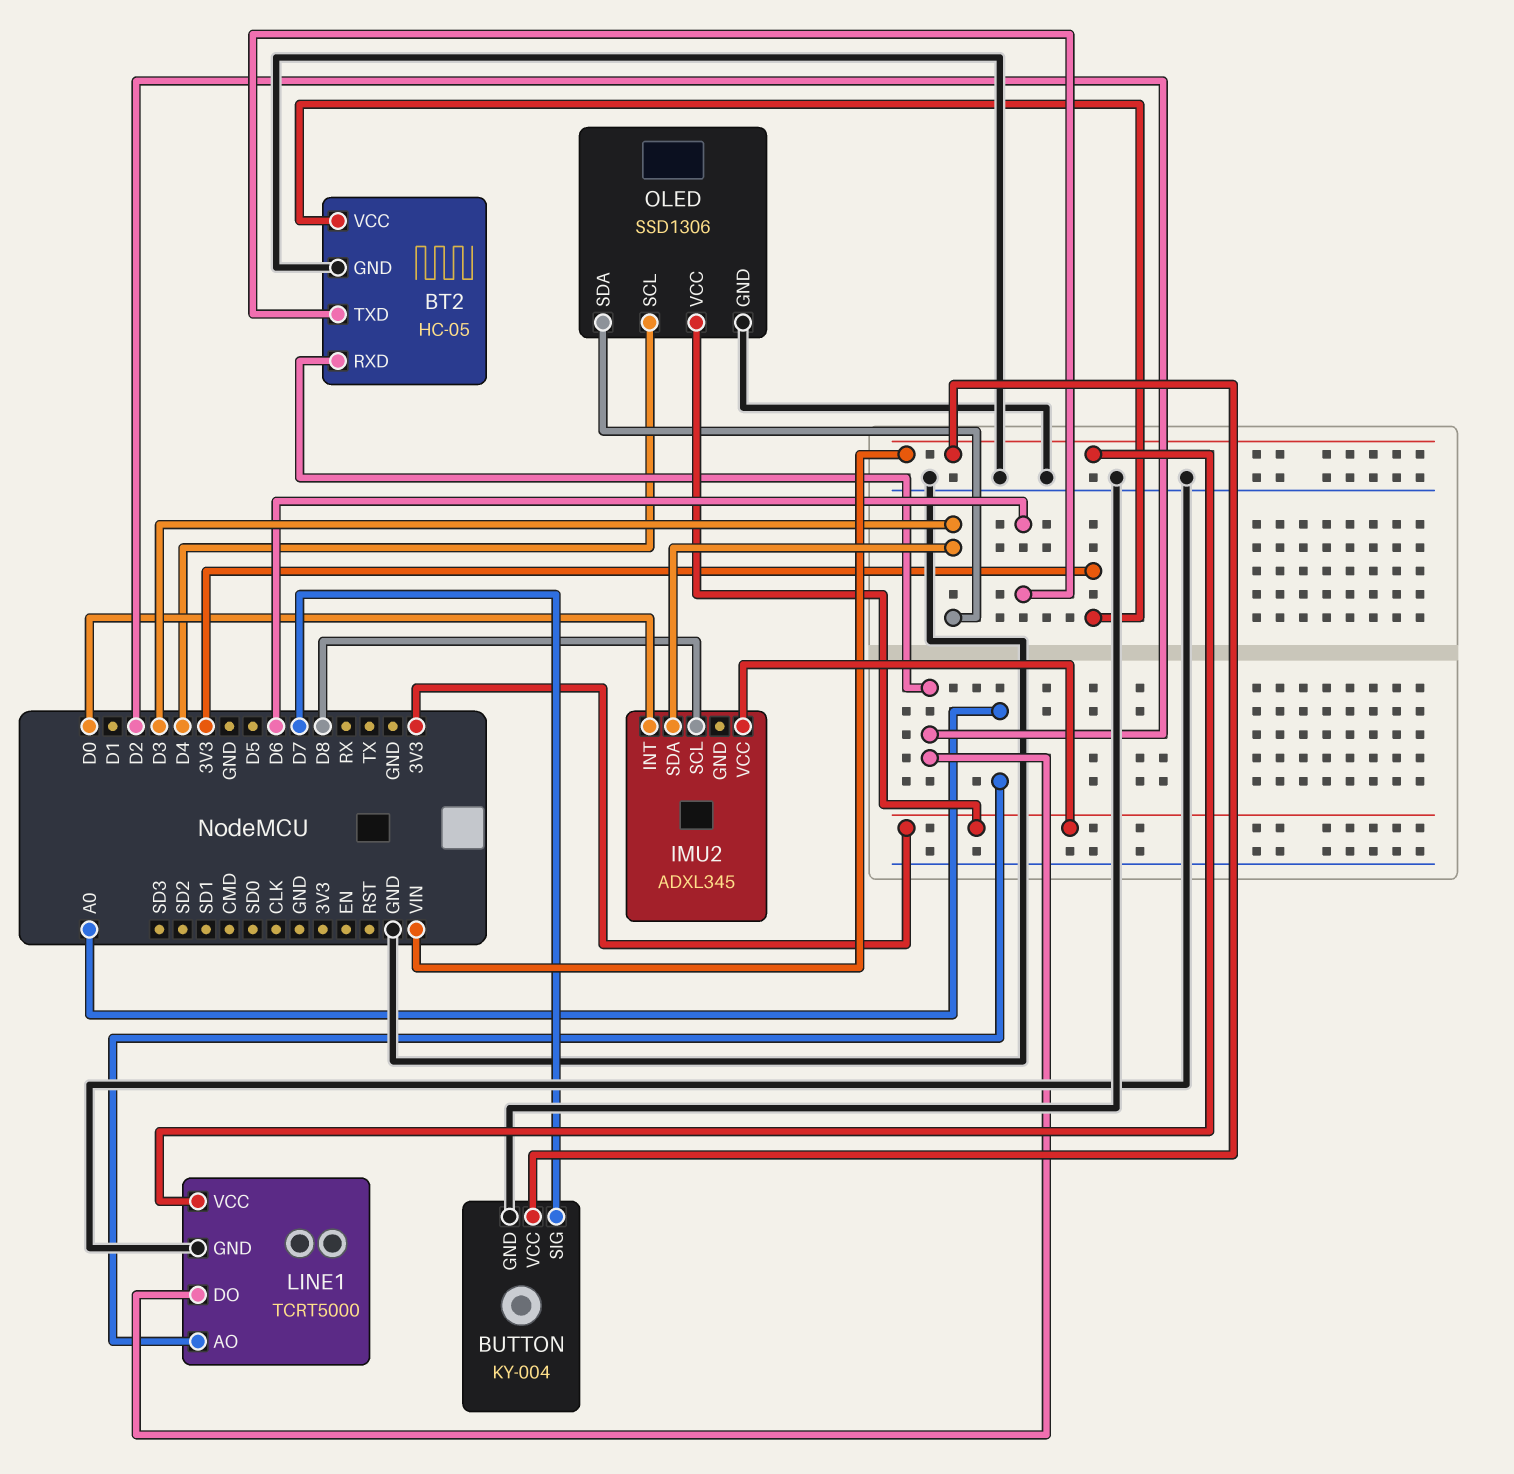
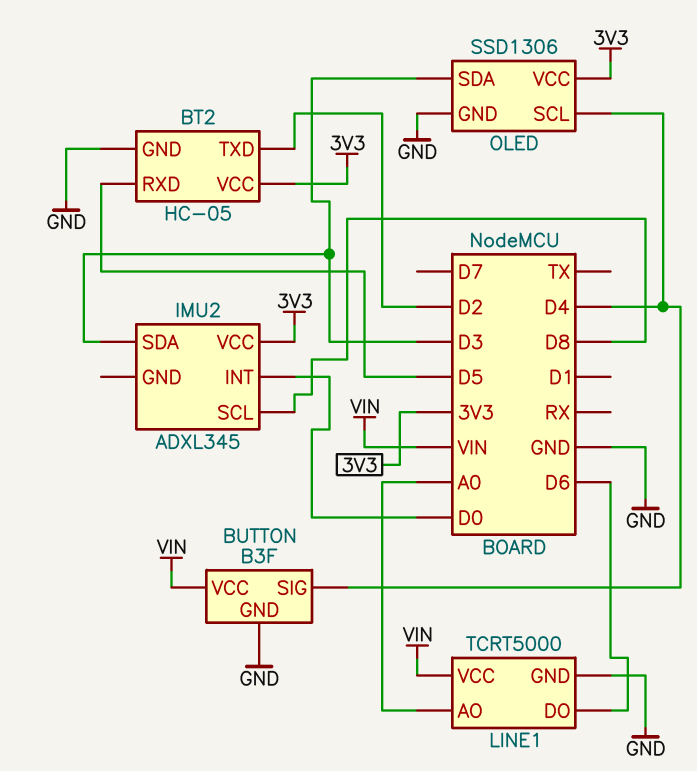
BT2 pin RXD: D2 -> D5
BT2 pin TXD: D6 -> D2
BUTTON: KY-004 -> B3F
BUTTON pin SIG: D7 -> D4
LINE1 pin DO: D2 -> D6

